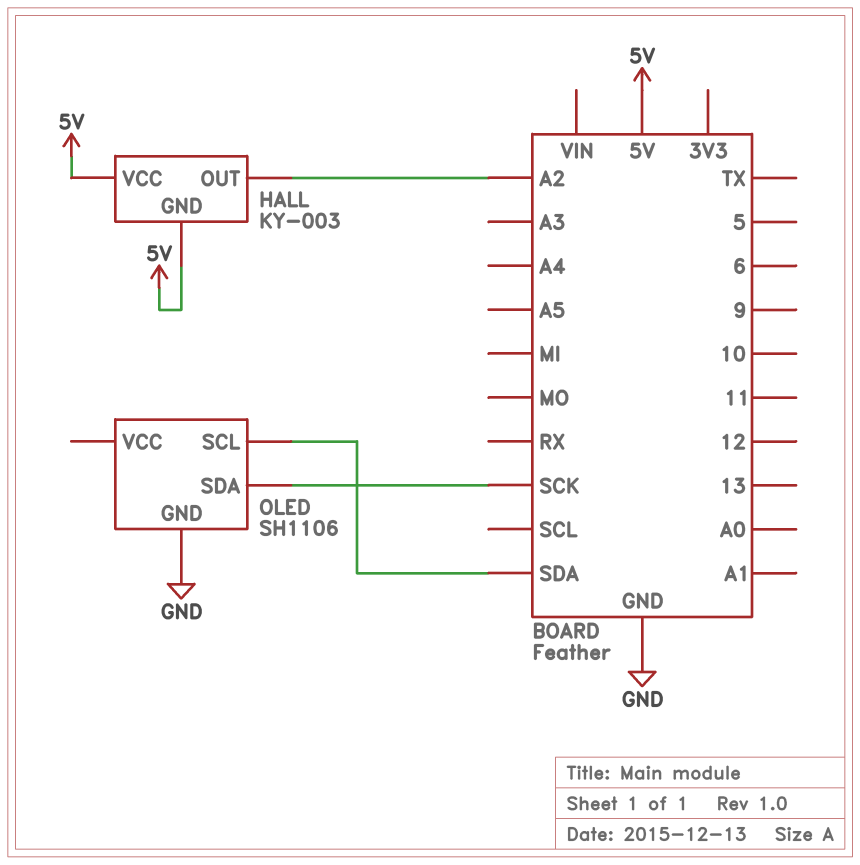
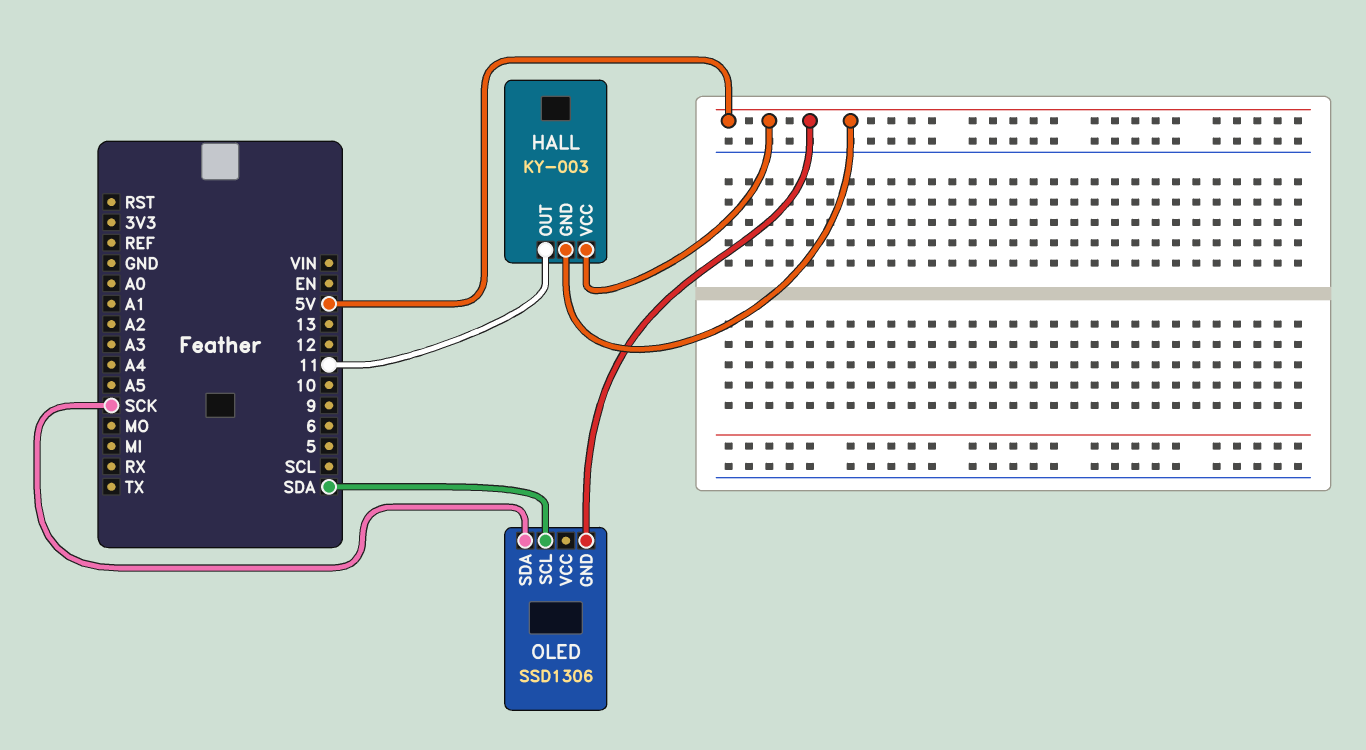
HALL pin OUT: A2 -> 11
OLED: SH1106 -> SSD1306
OLED pin GND: GND -> 5V

